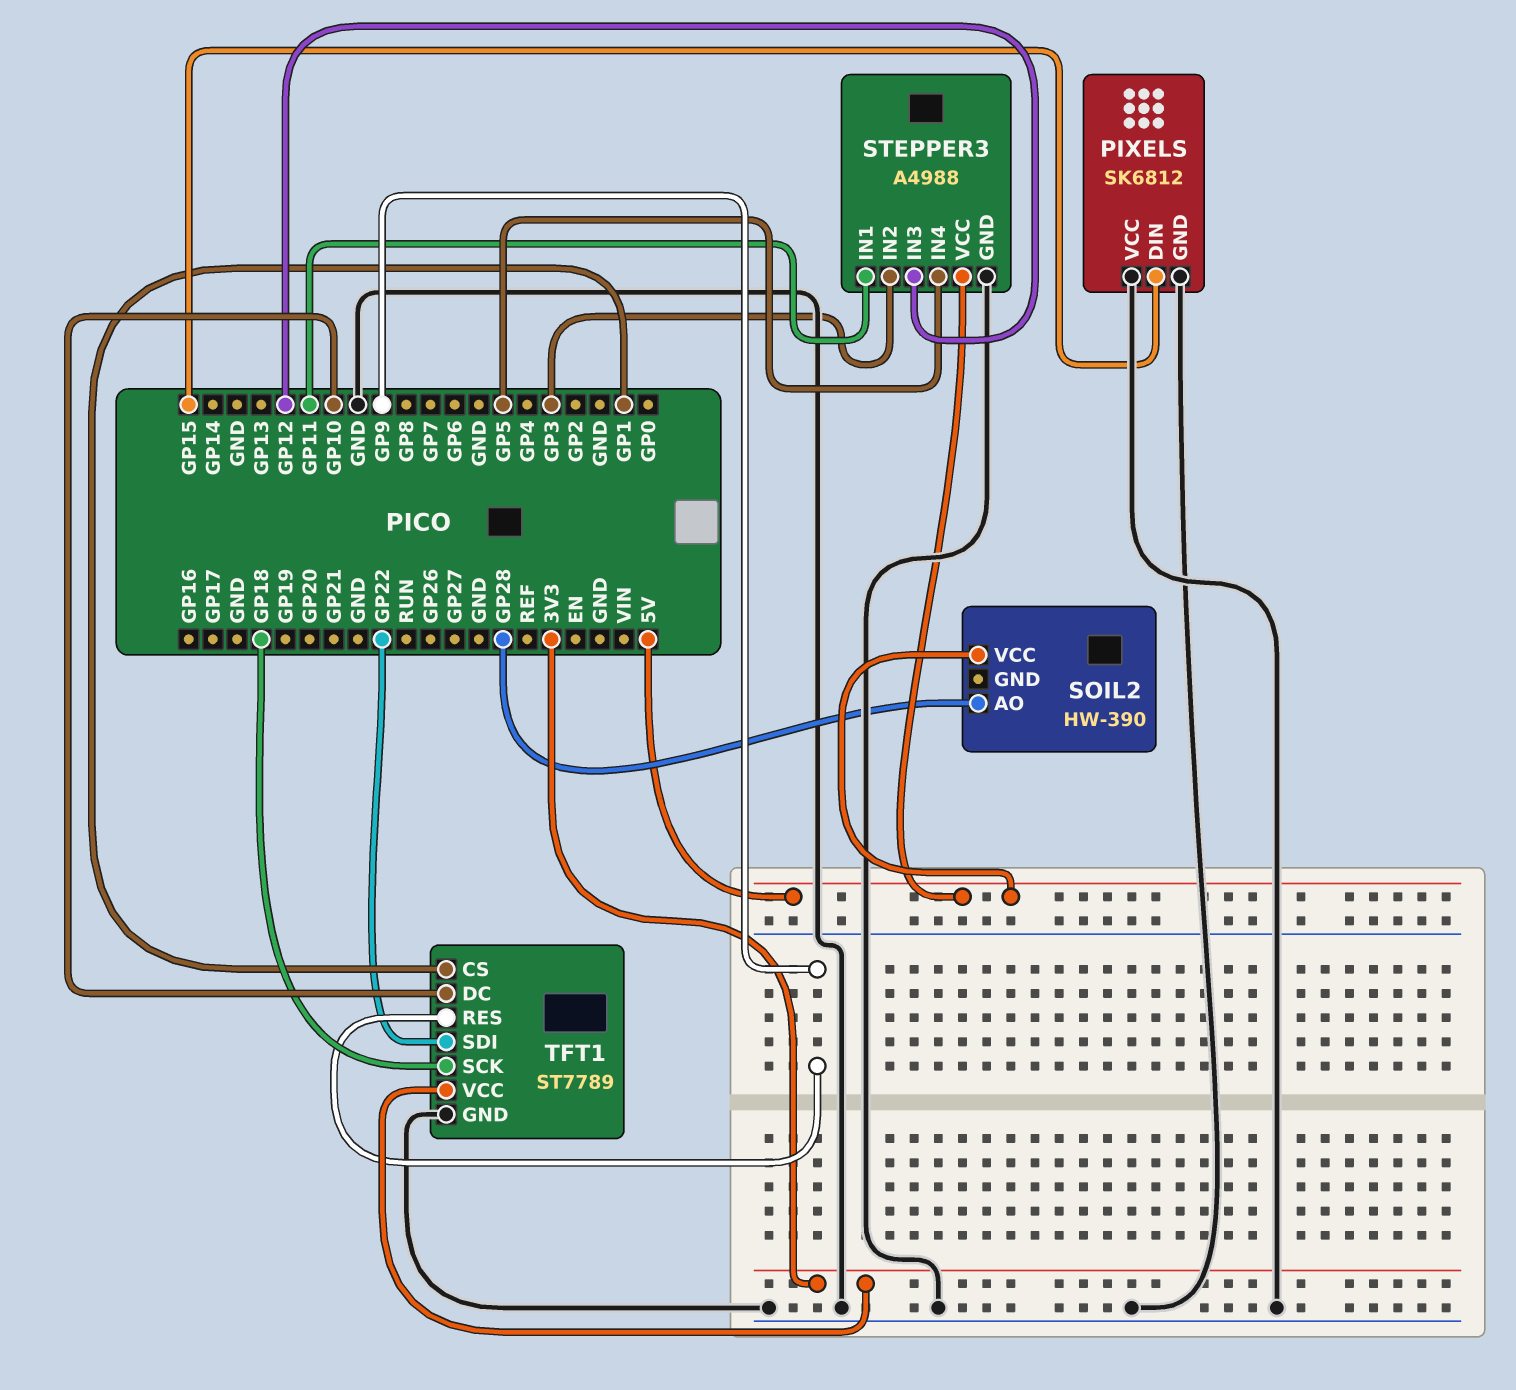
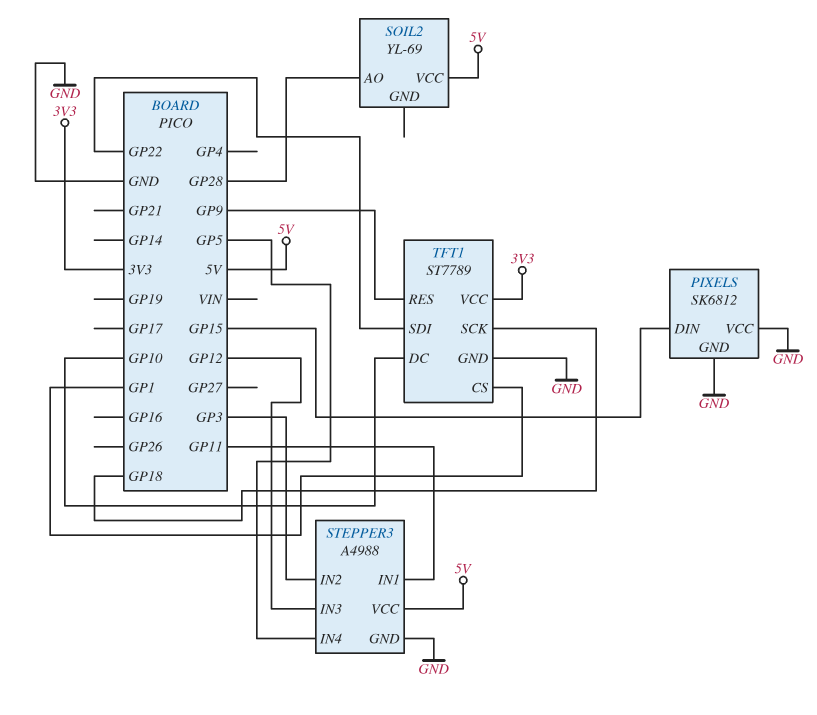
SOIL2: HW-390 -> YL-69

